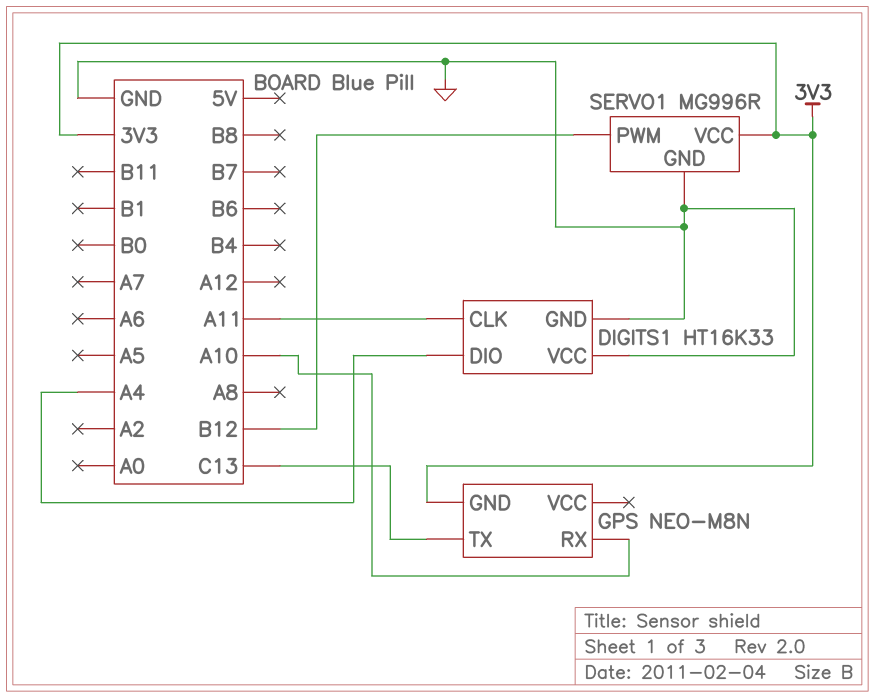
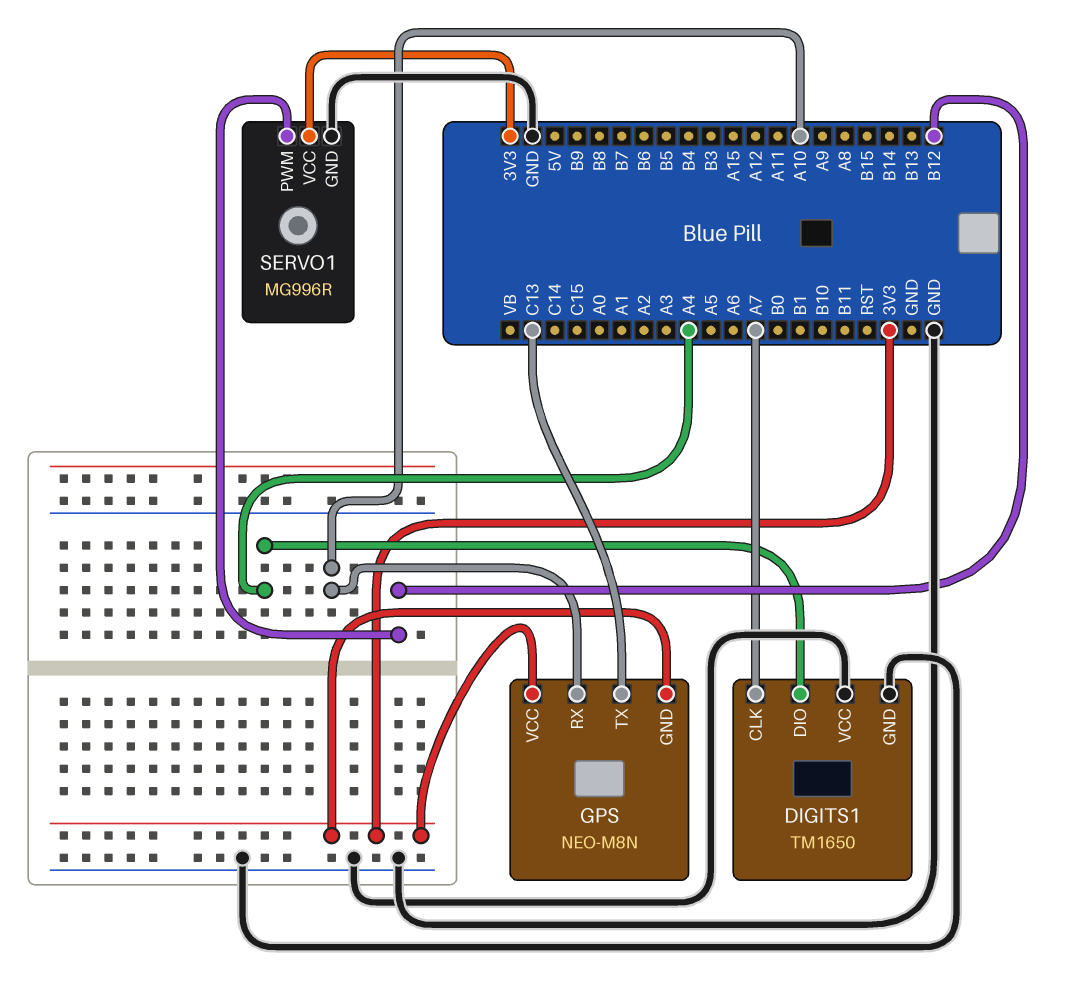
DIGITS1: HT16K33 -> TM1650
DIGITS1 pin CLK: A11 -> A7
GPS pin VCC: none -> 3V3

